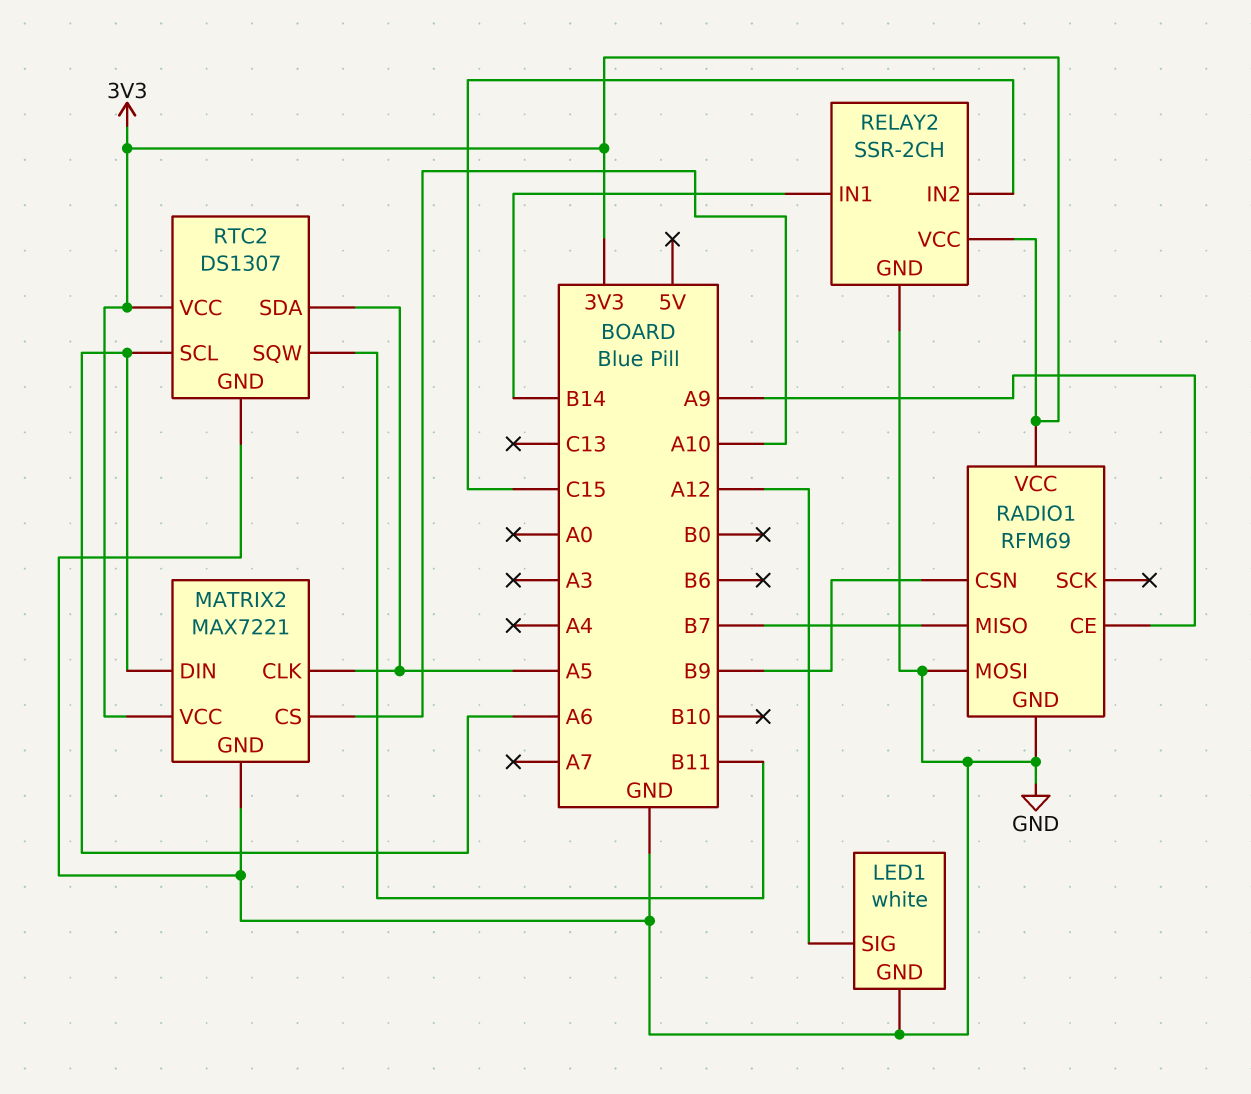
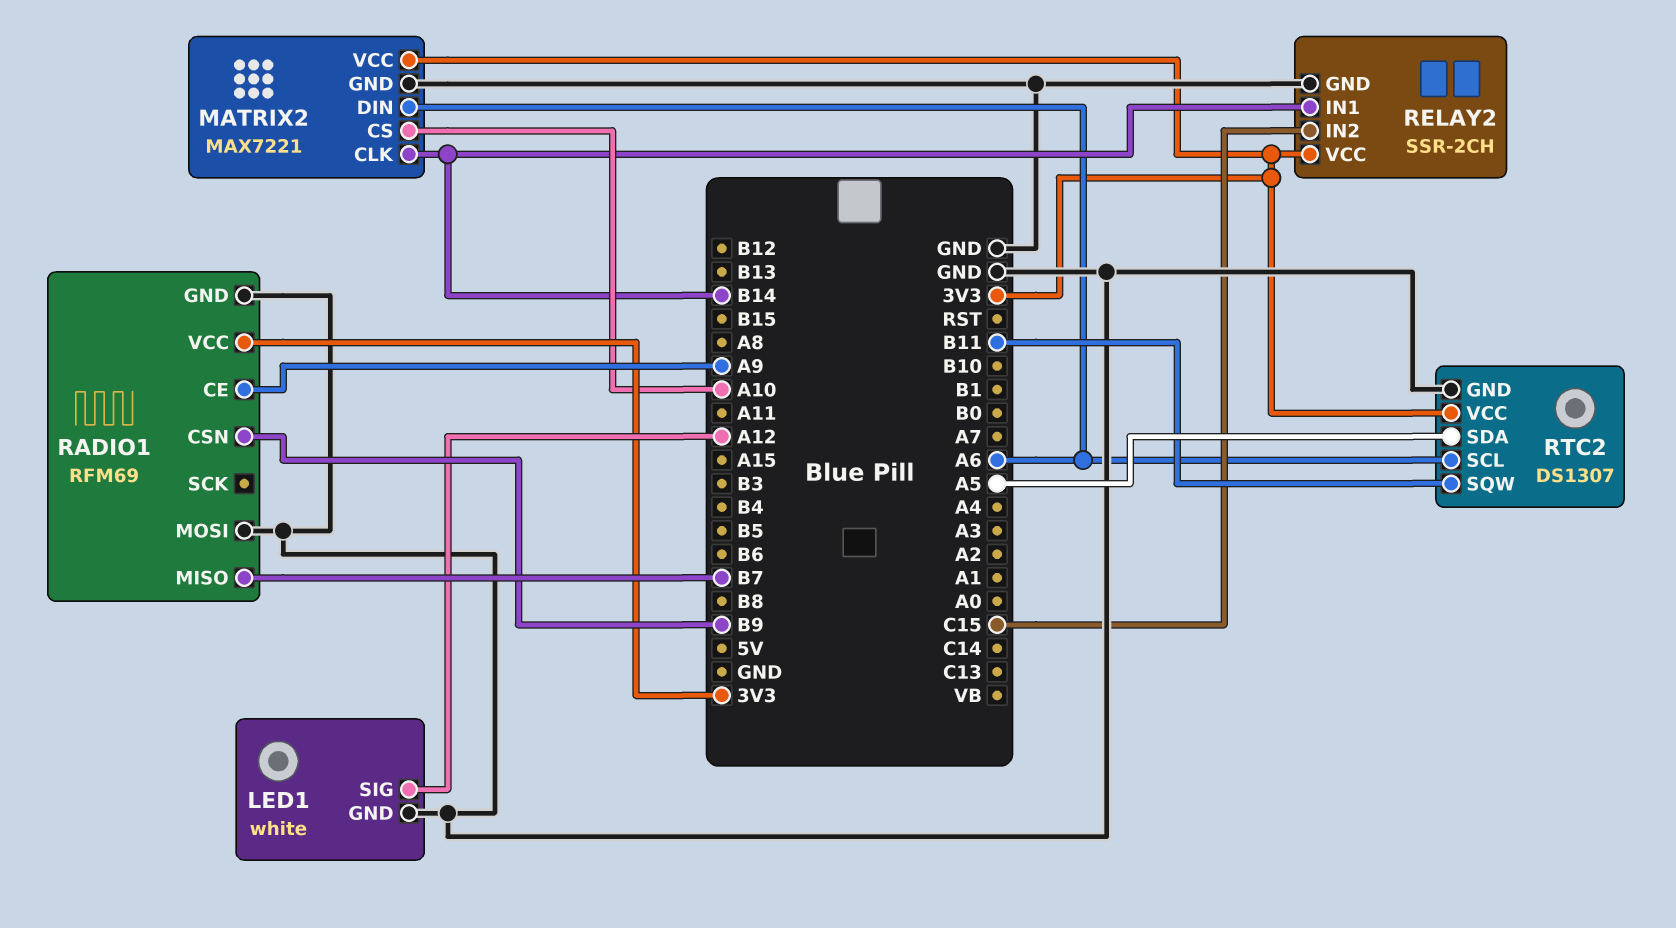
MATRIX2 pin CLK: A5 -> B14

